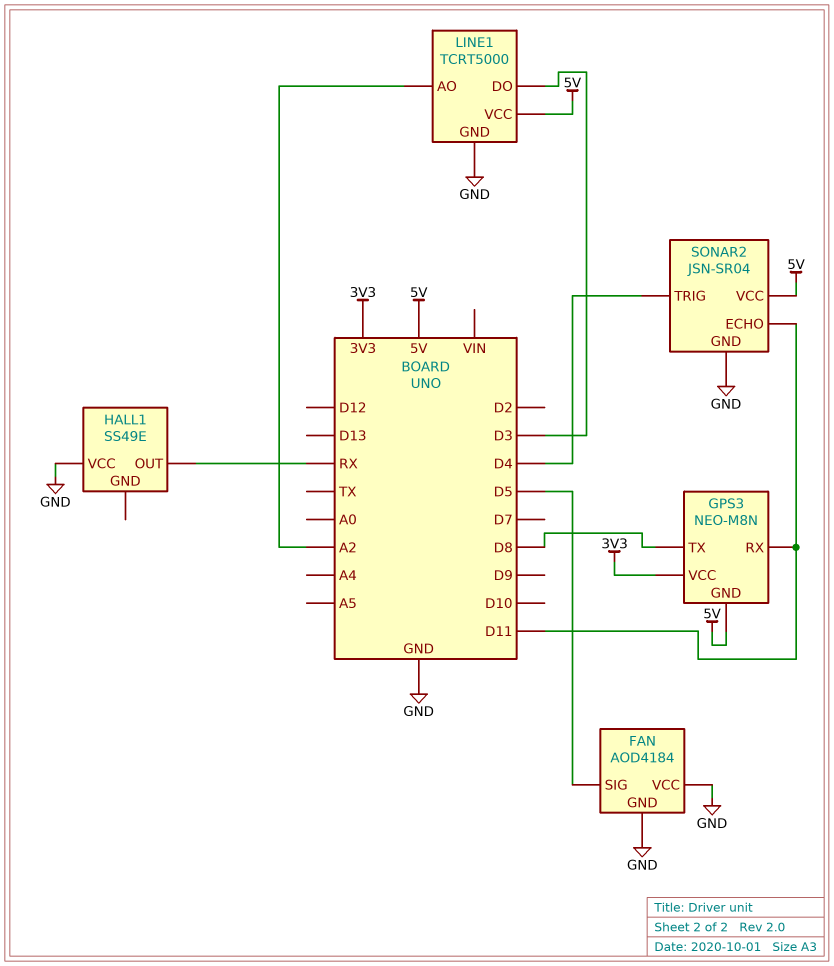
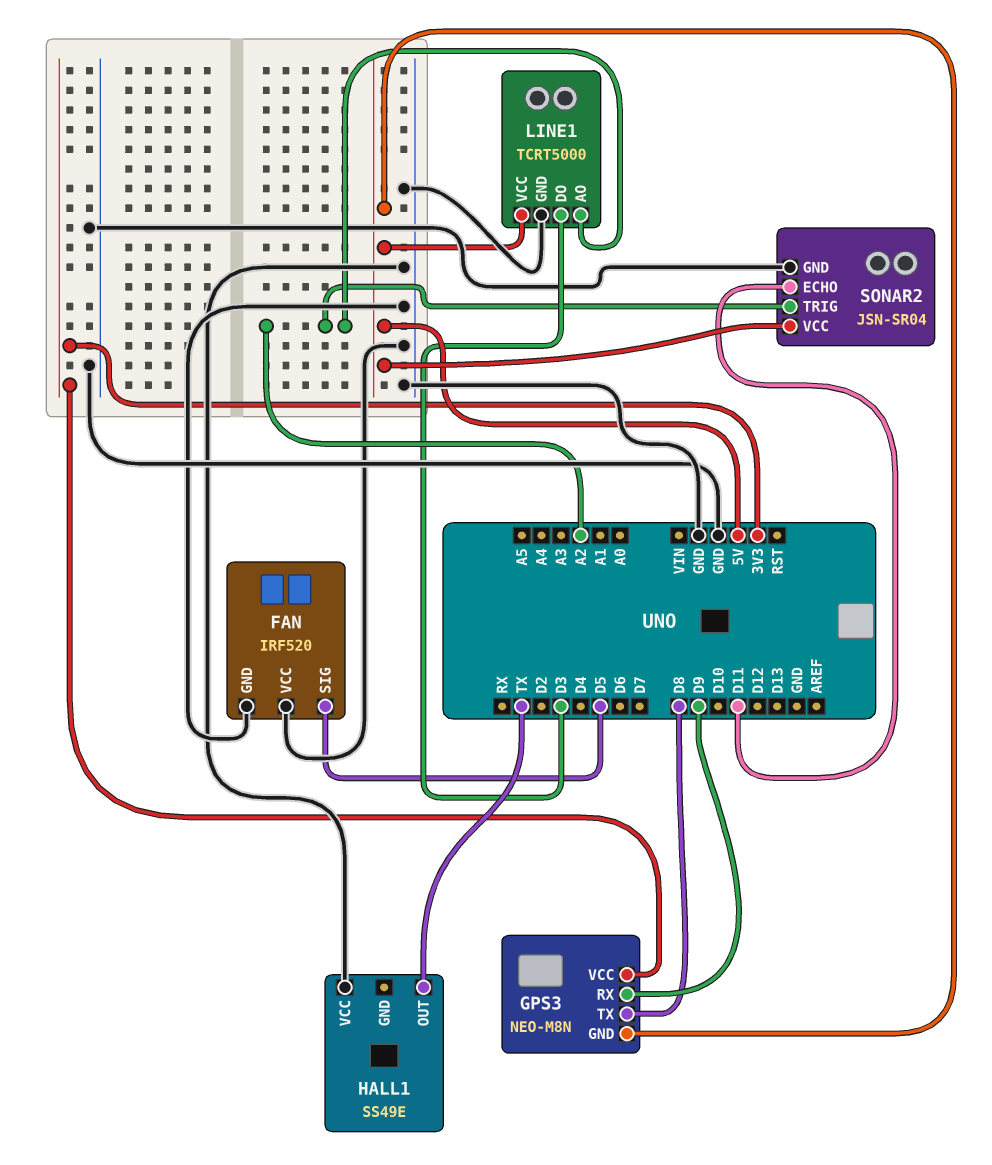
FAN: AOD4184 -> IRF520
GPS3 pin RX: D11 -> D9
HALL1 pin OUT: RX -> TX
SONAR2 pin TRIG: D4 -> A2

